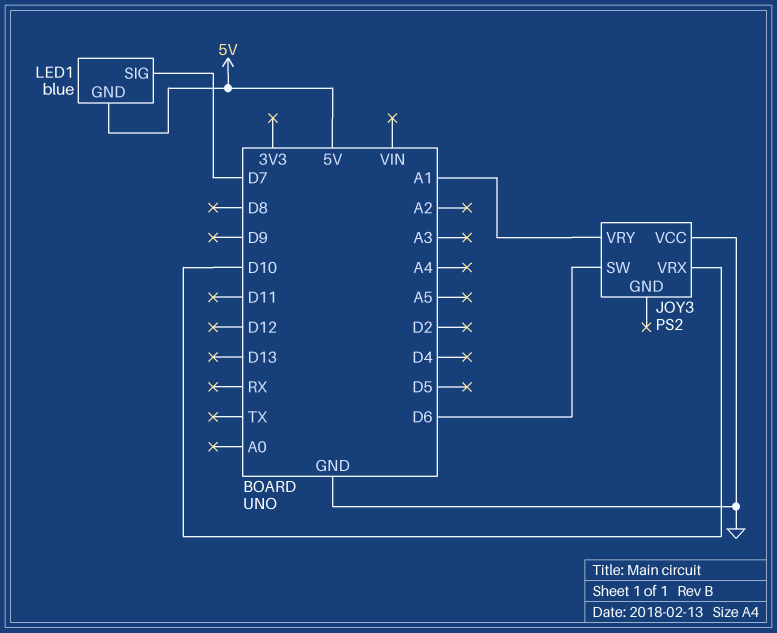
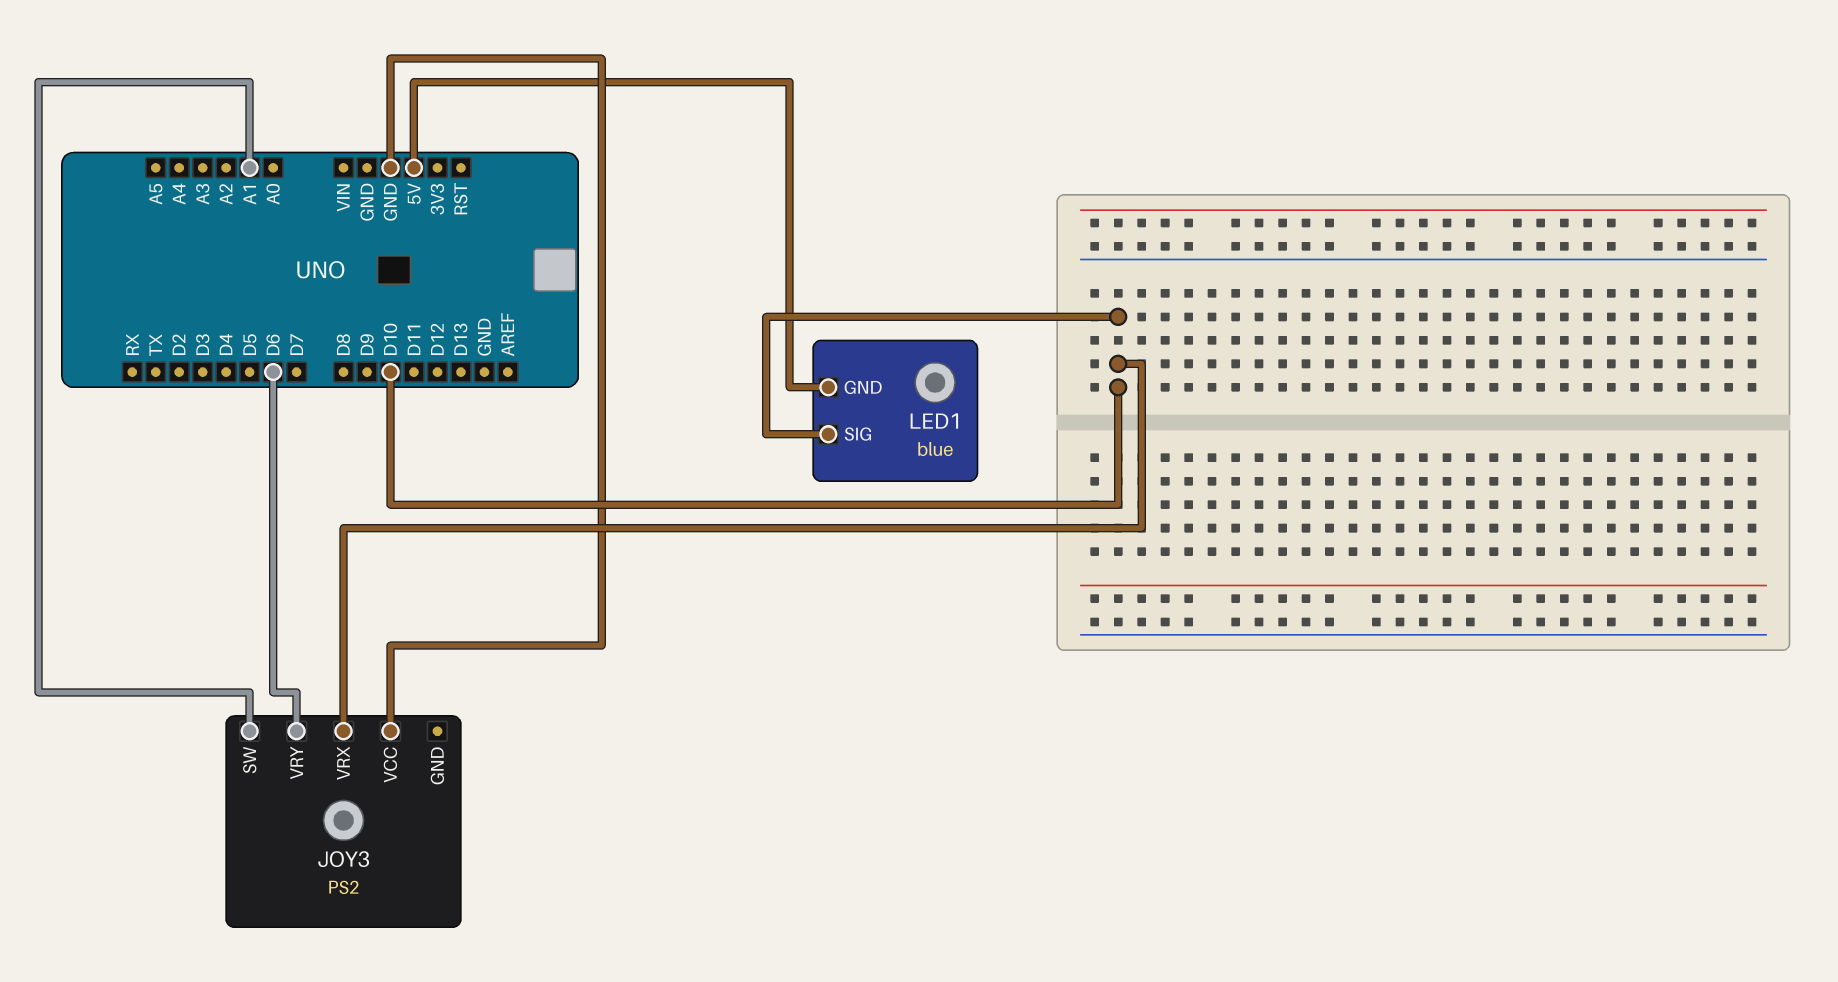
JOY3 pin SW: D6 -> A1
JOY3 pin VRY: A1 -> D6
LED1 pin SIG: D7 -> D10

